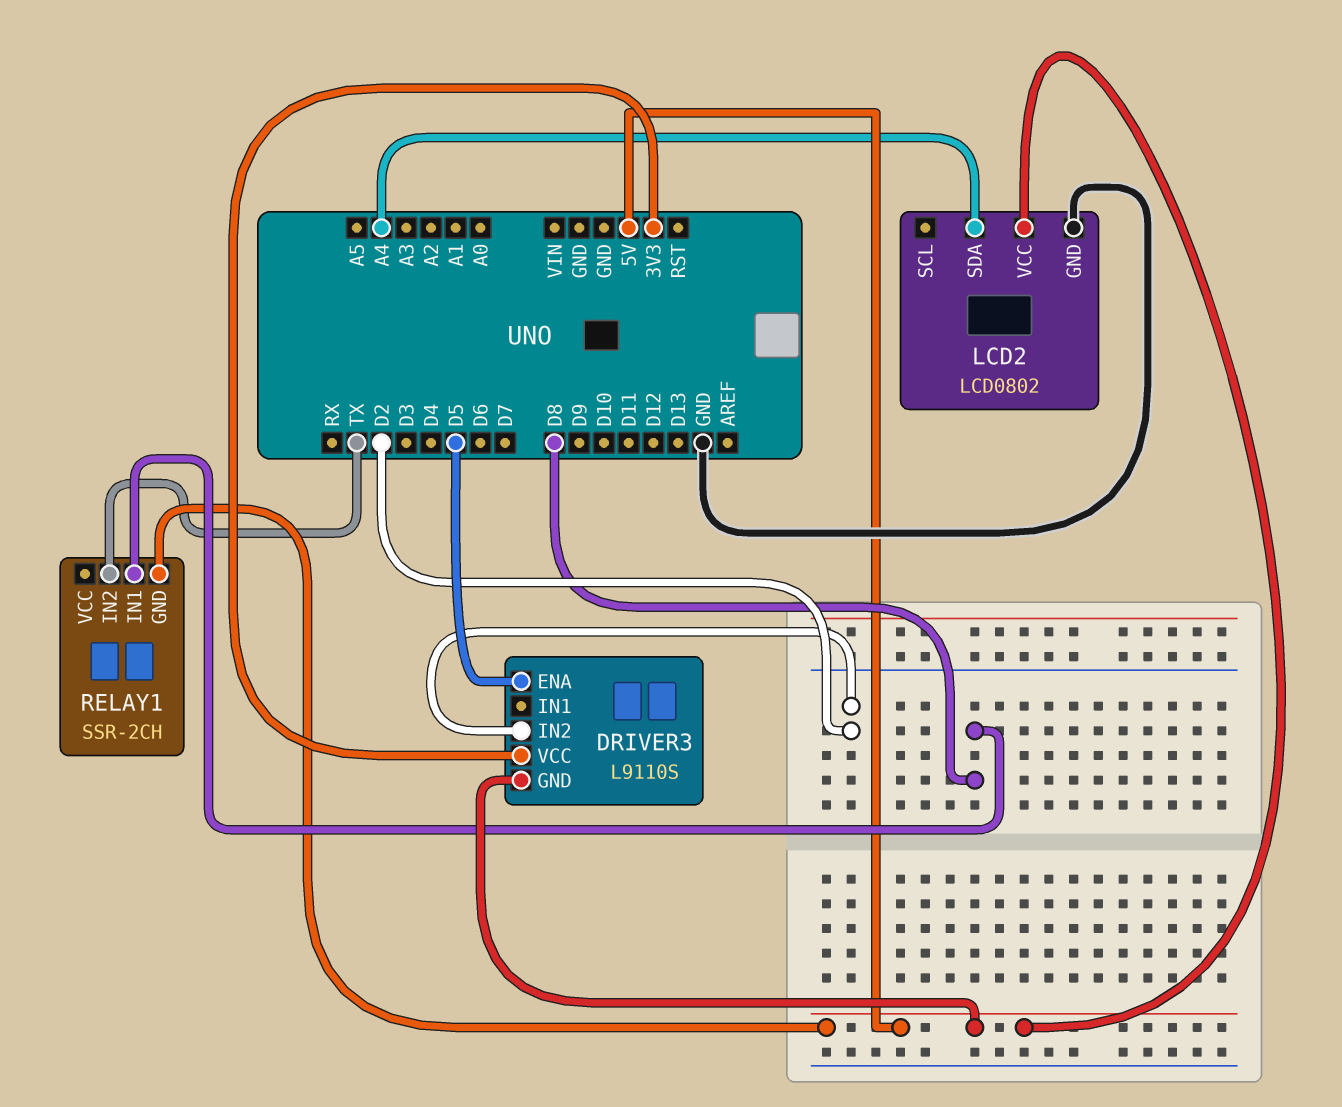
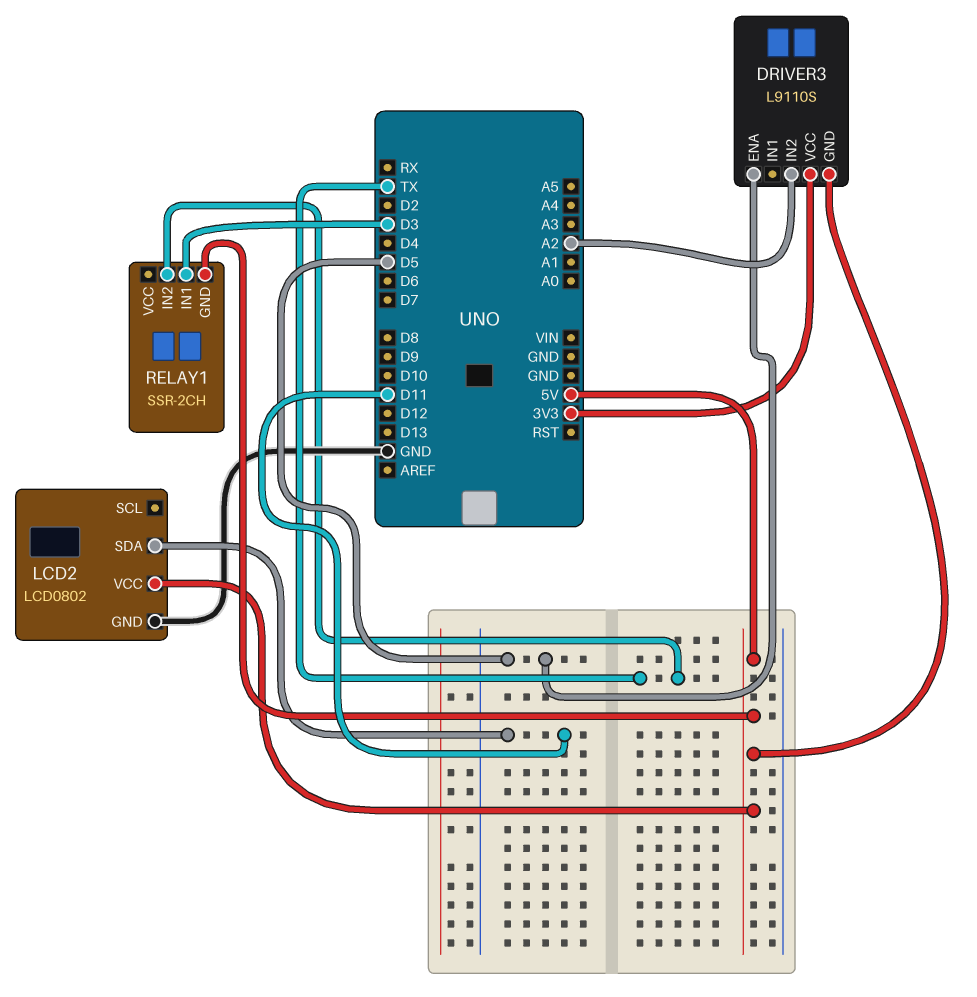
DRIVER3 pin IN2: D2 -> A2
LCD2 pin SDA: A4 -> D11
RELAY1 pin IN1: D8 -> D3

